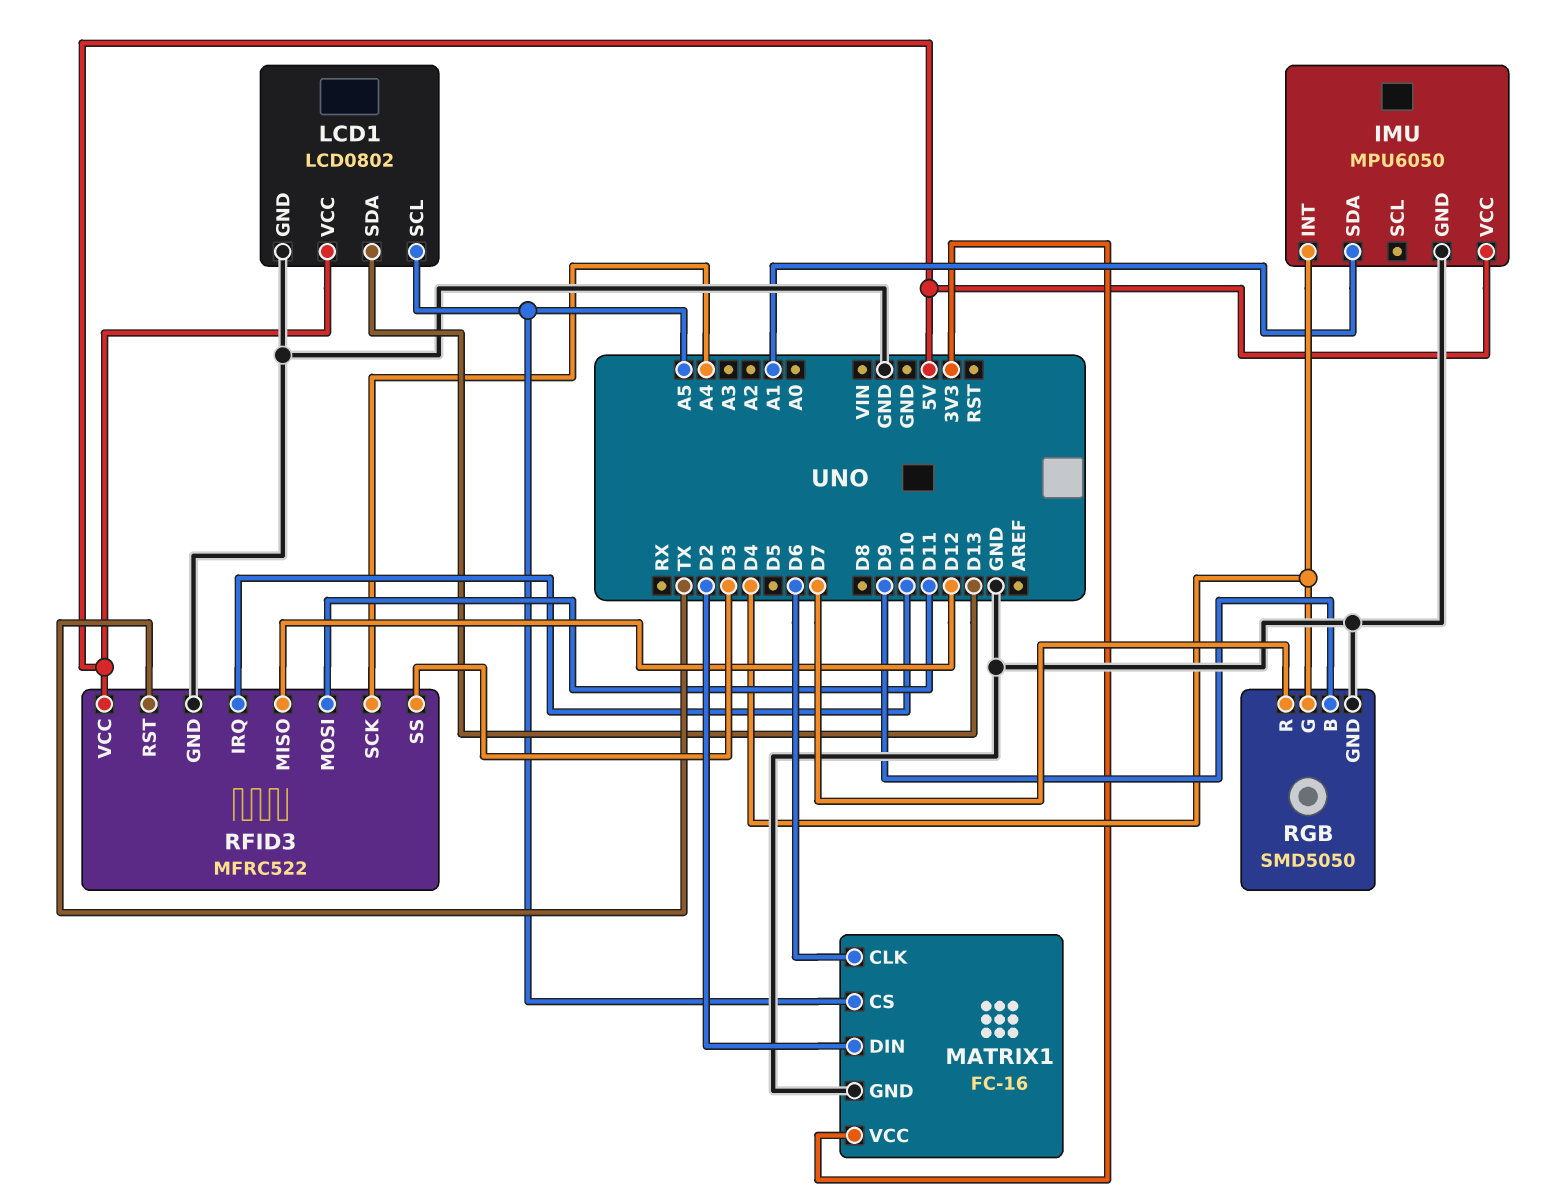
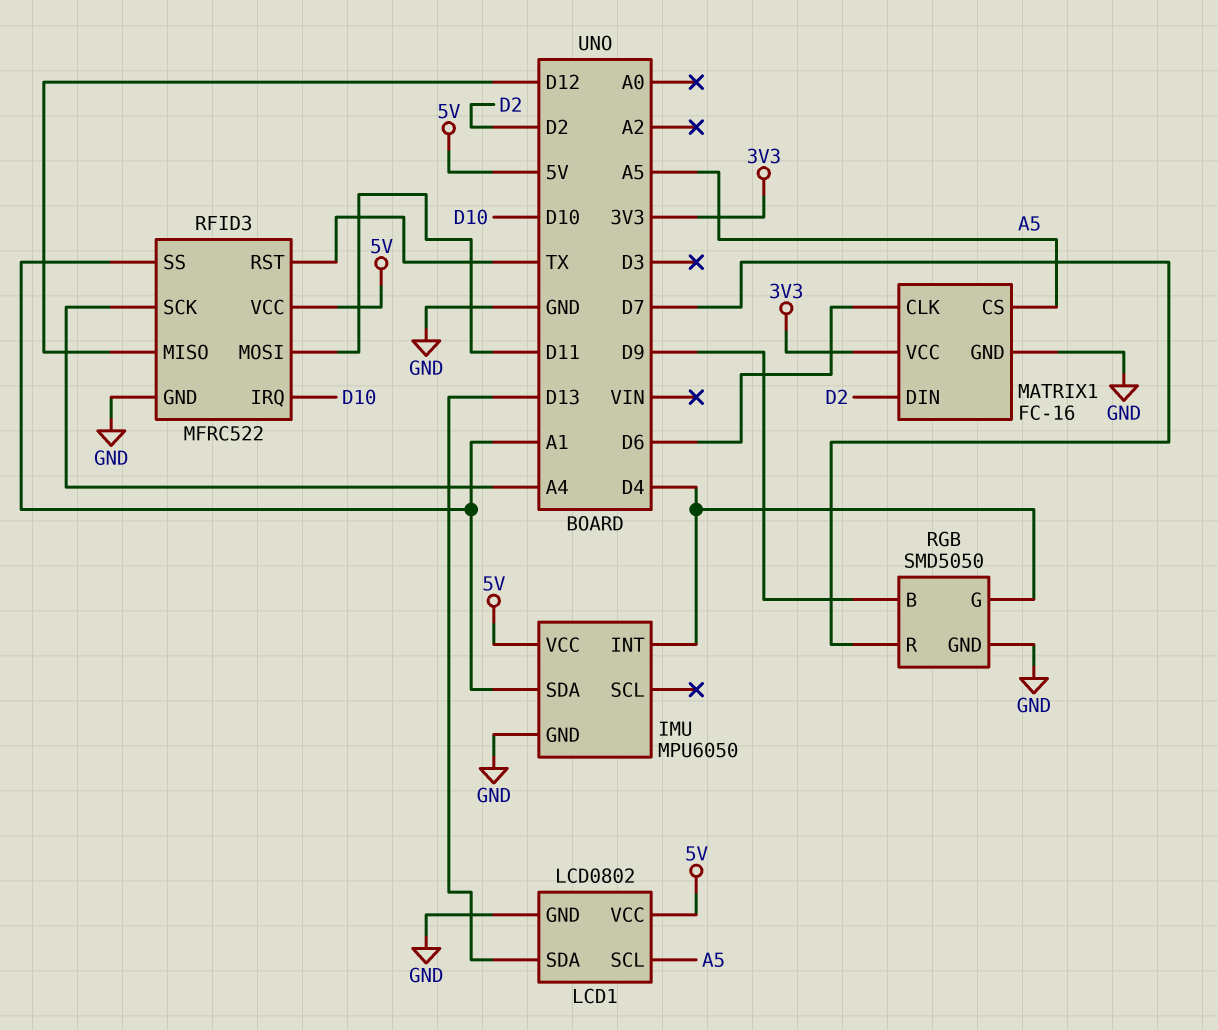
RFID3 pin SS: D3 -> A1

